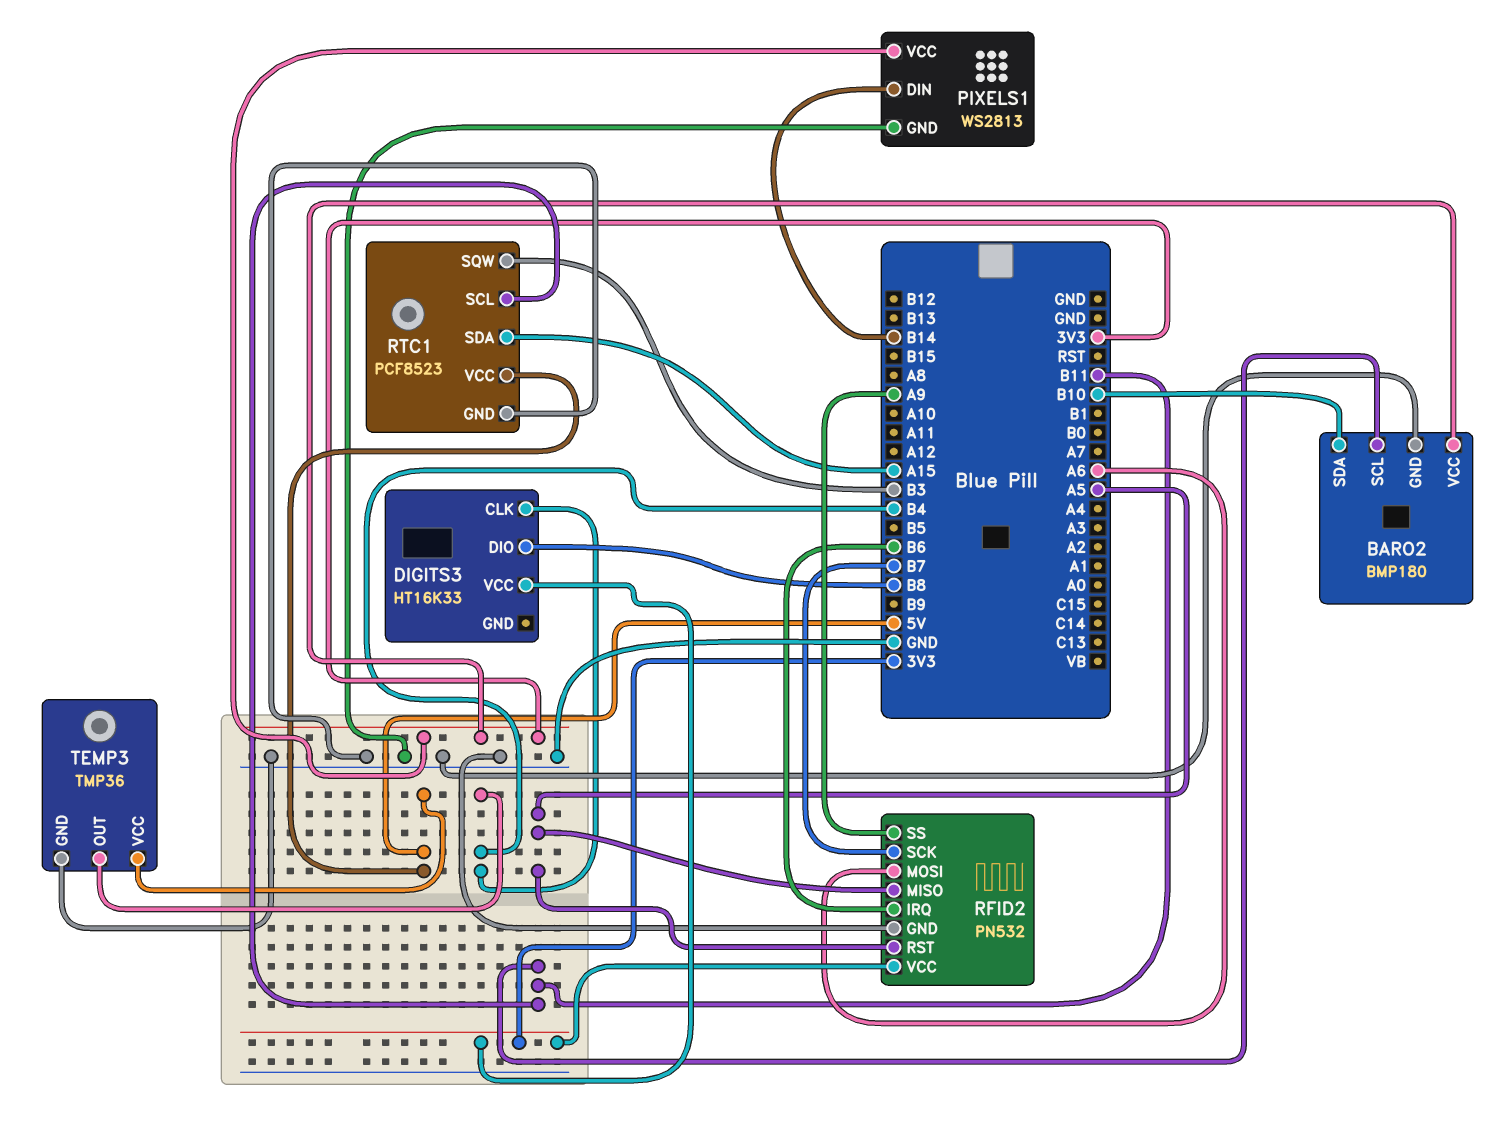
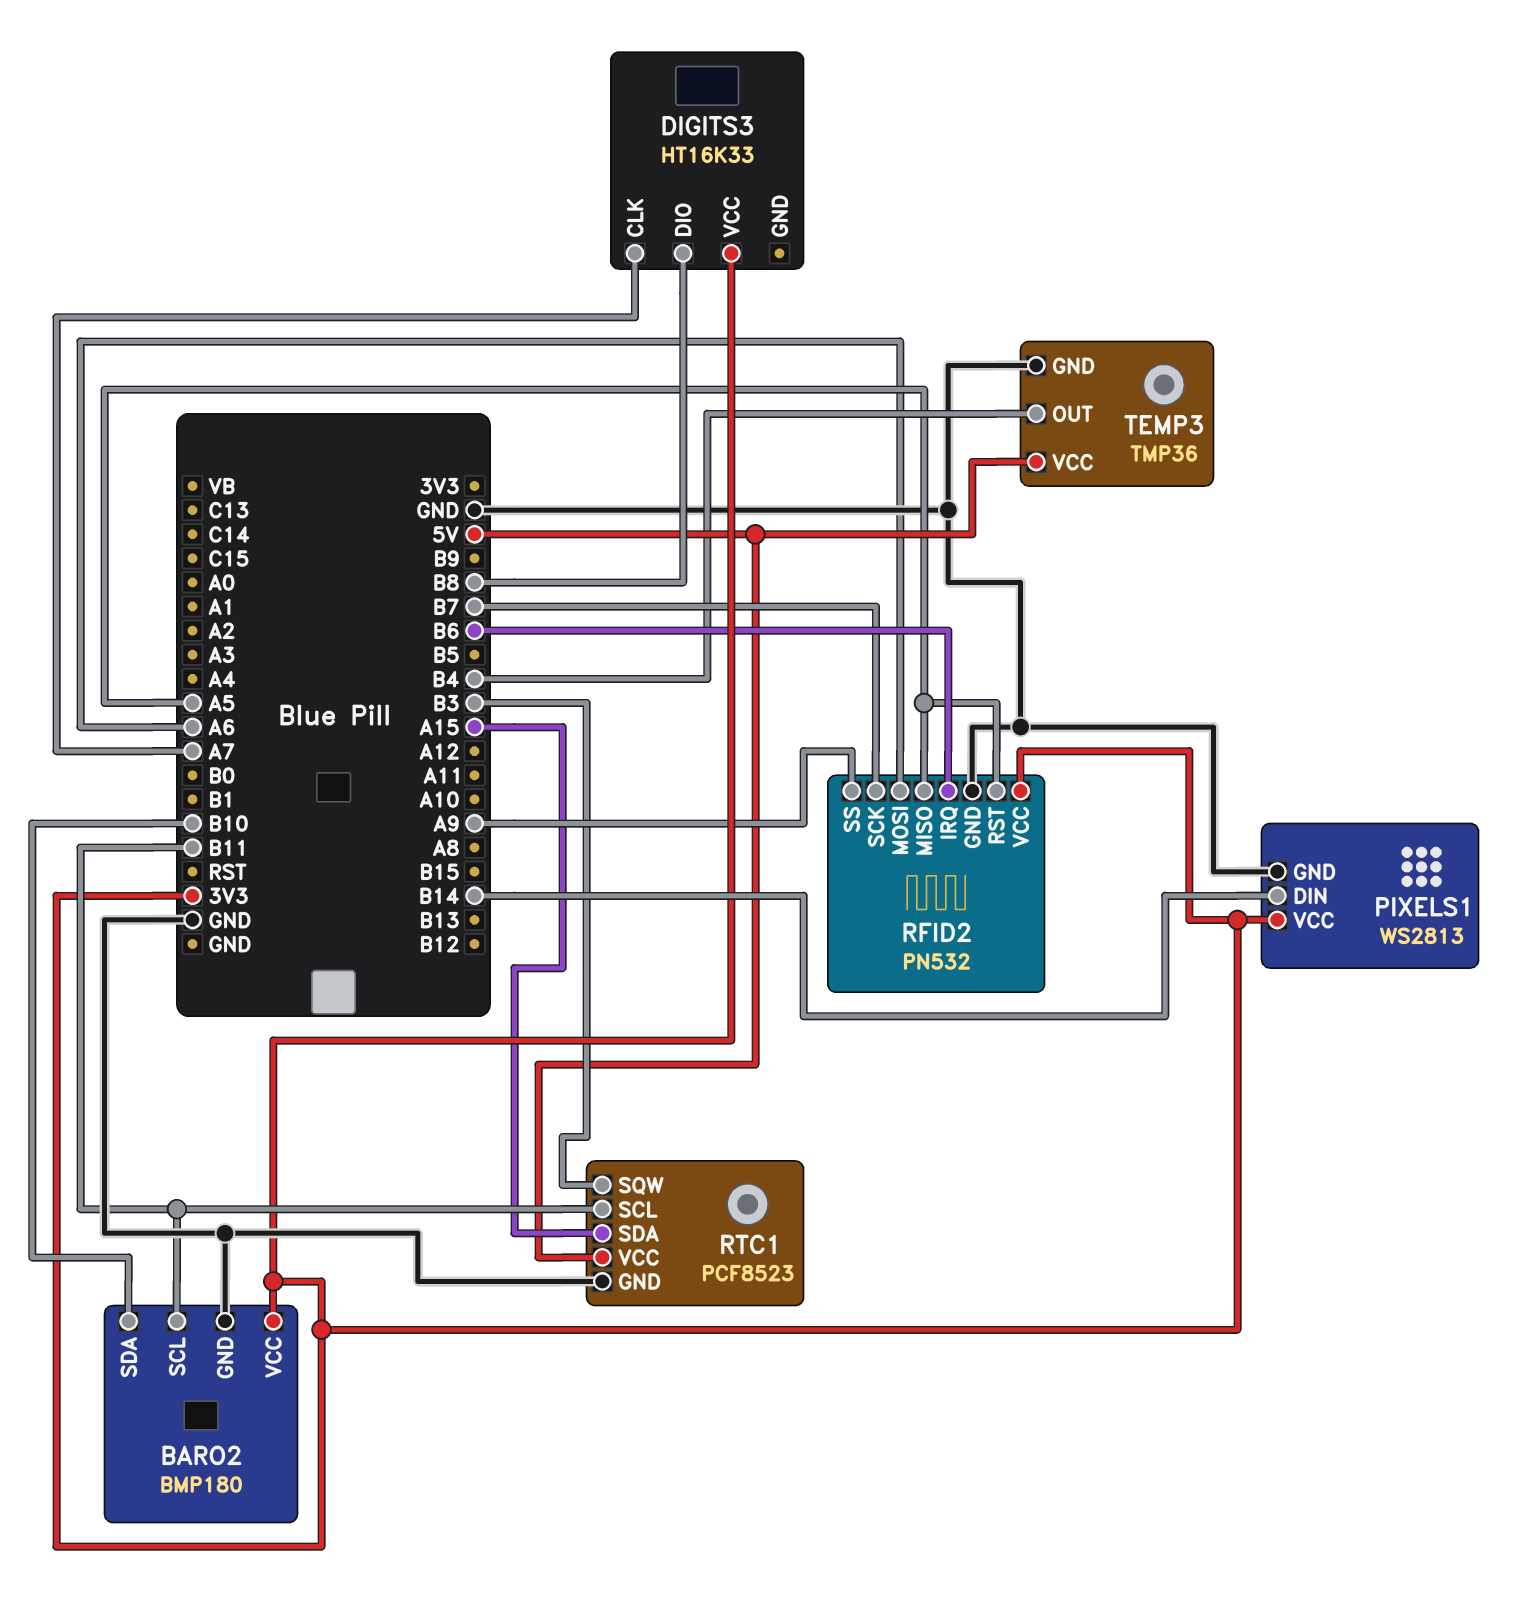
DIGITS3 pin CLK: B4 -> A7

